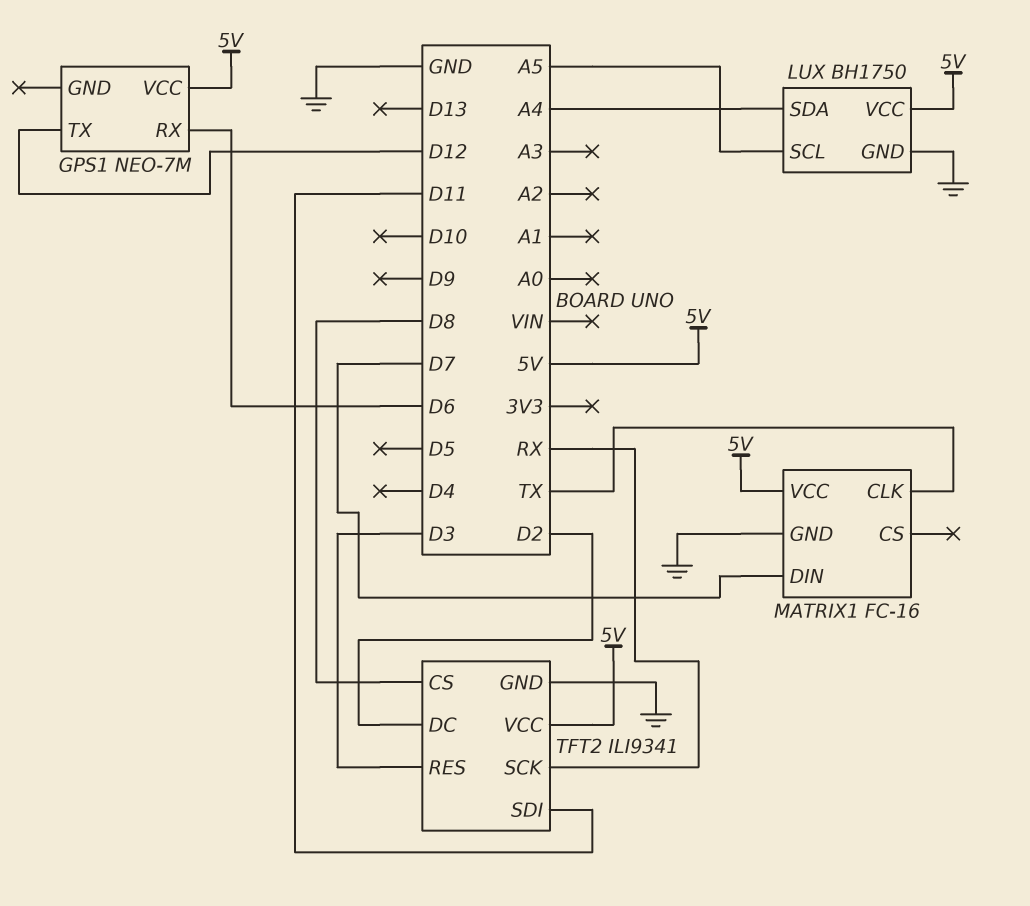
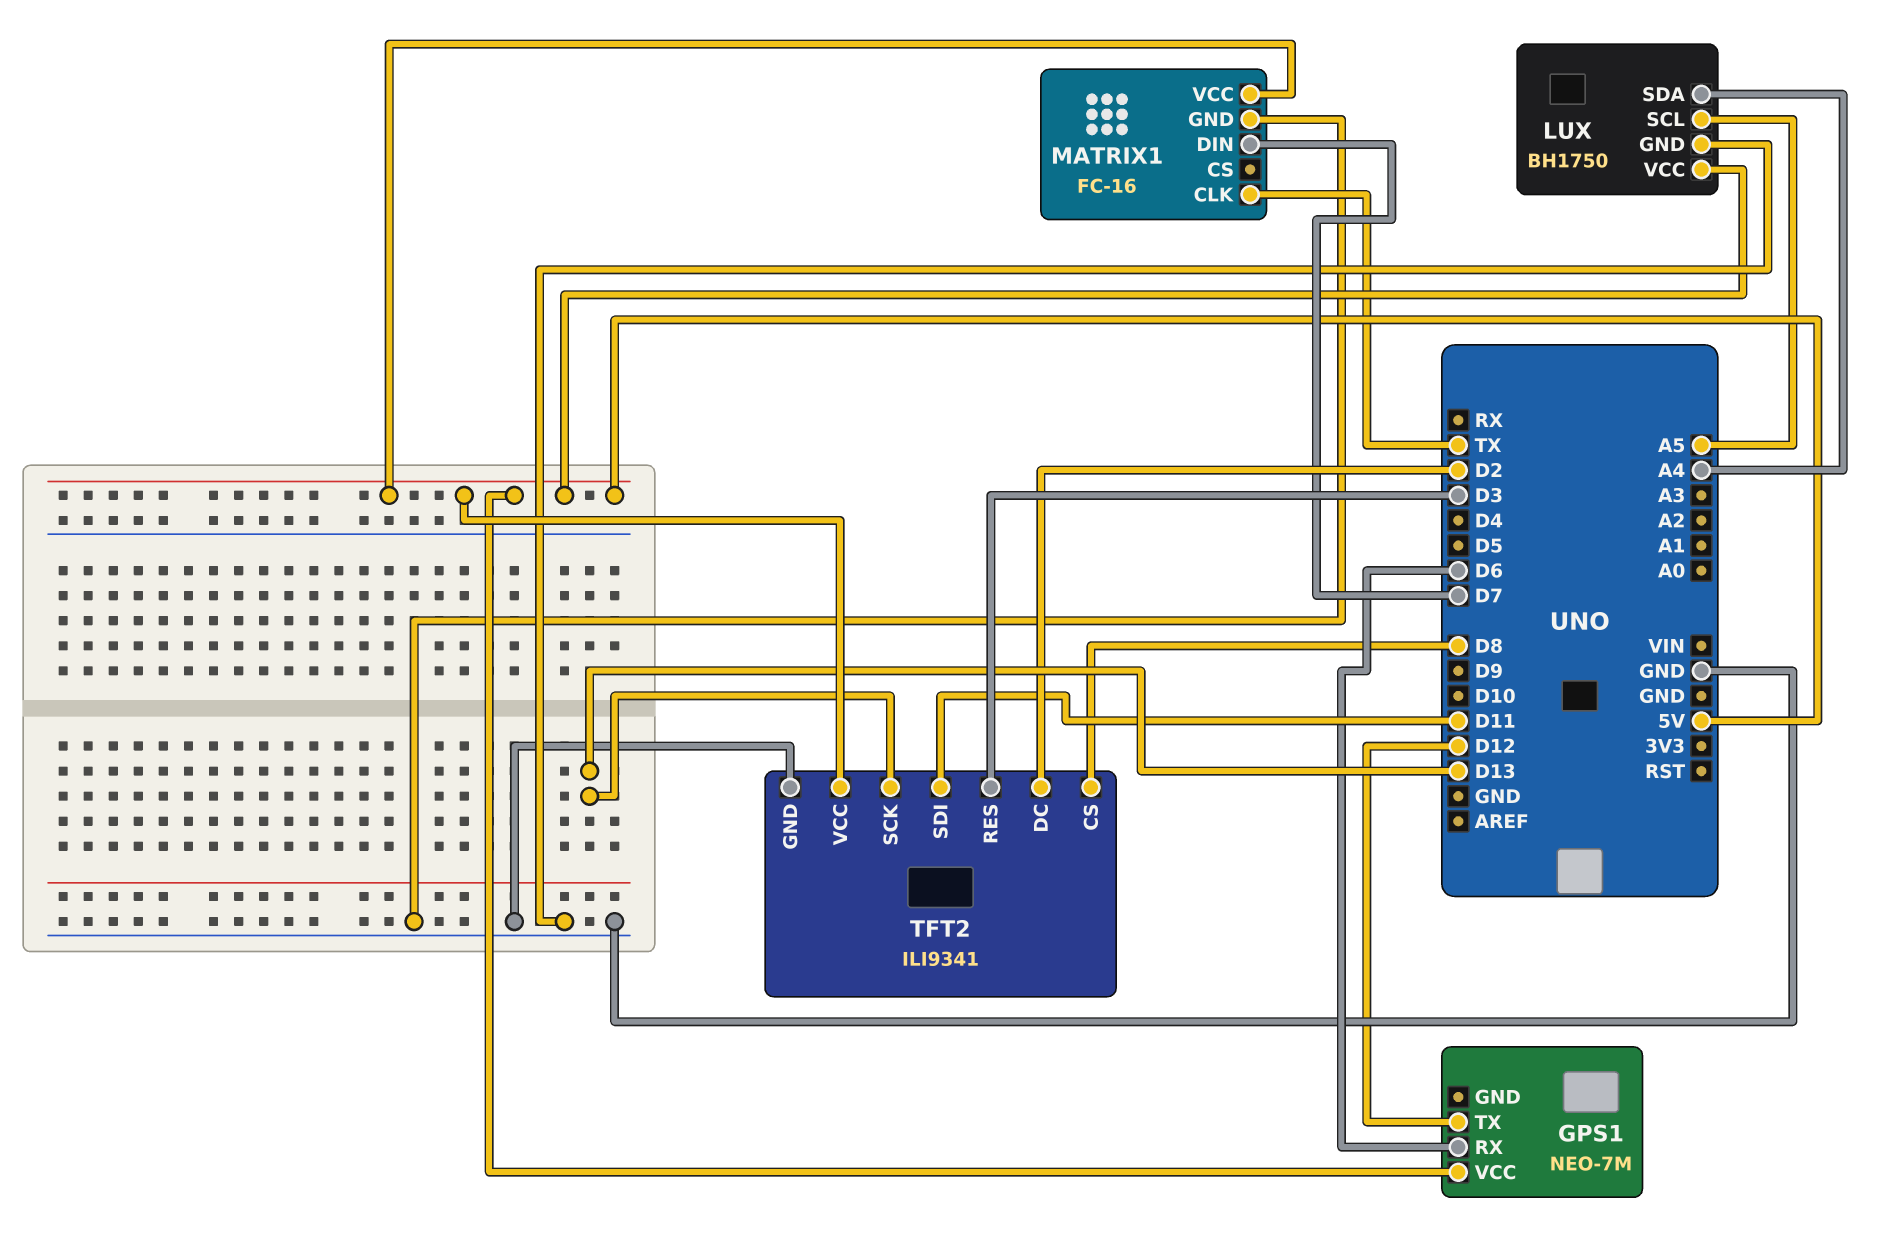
TFT2 pin SCK: RX -> D13

